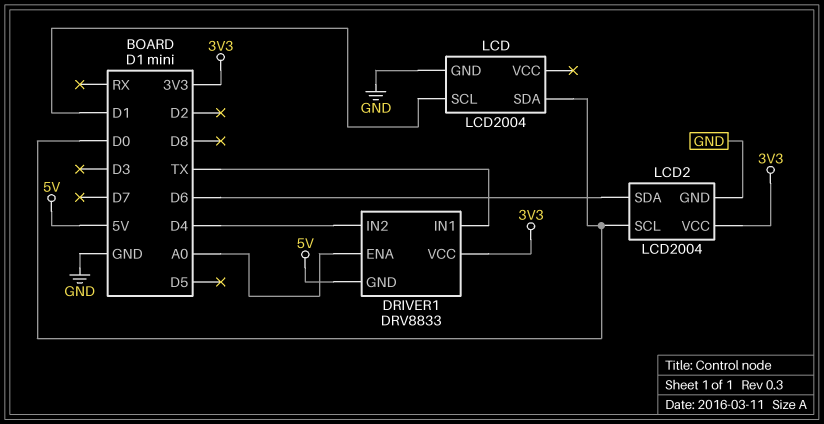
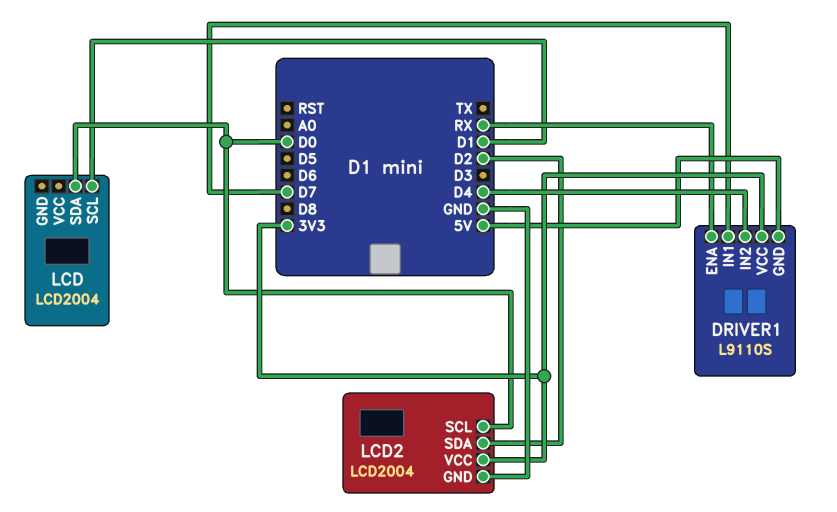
DRIVER1: DRV8833 -> L9110S
DRIVER1 pin ENA: A0 -> RX
DRIVER1 pin IN1: TX -> D7
LCD pin GND: GND -> none
LCD2 pin SDA: D6 -> D2

